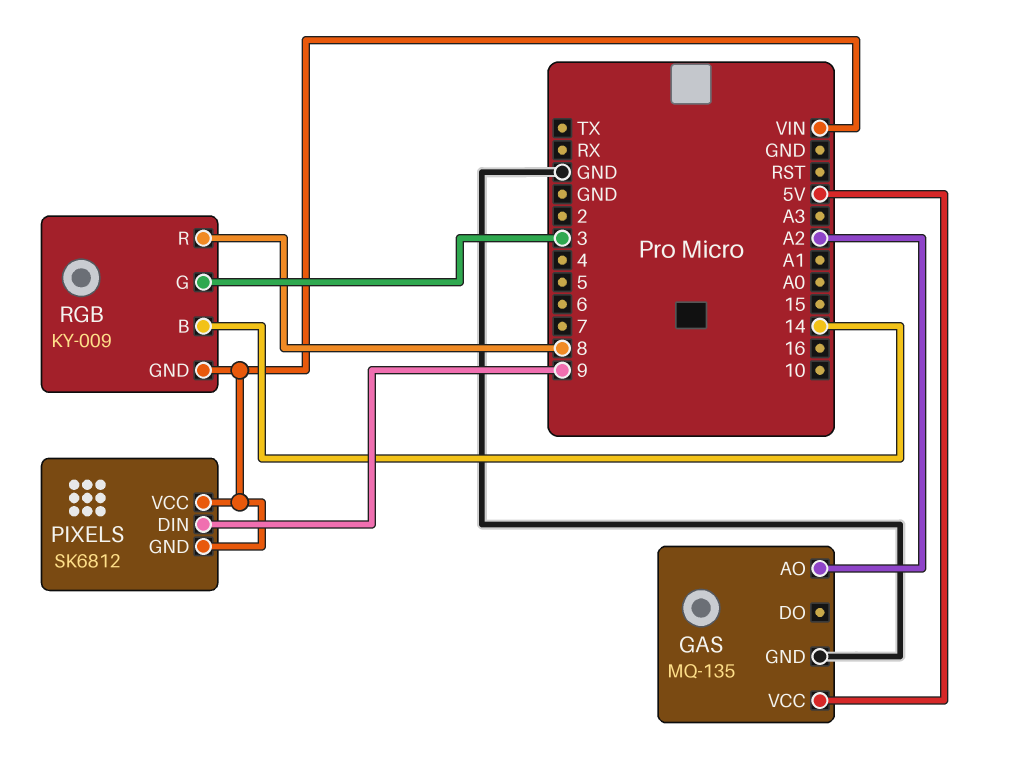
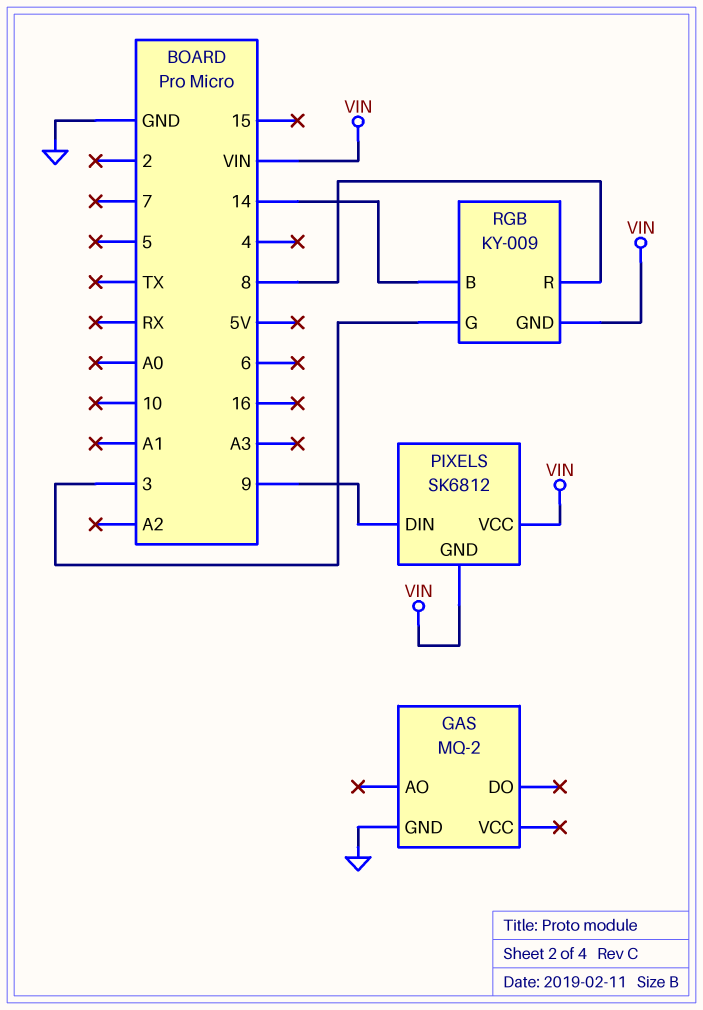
GAS: MQ-135 -> MQ-2
GAS pin AO: A2 -> none
GAS pin VCC: 5V -> none

